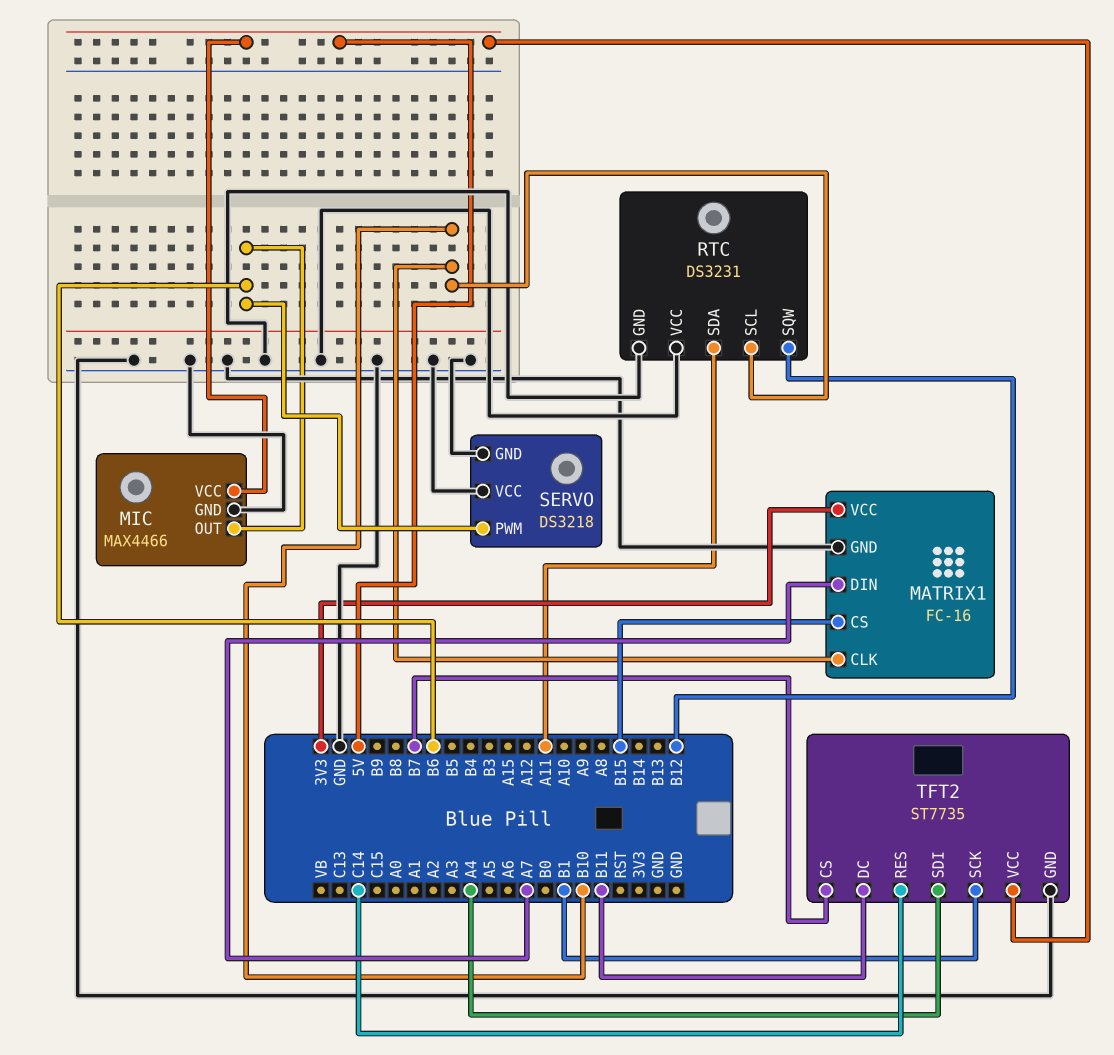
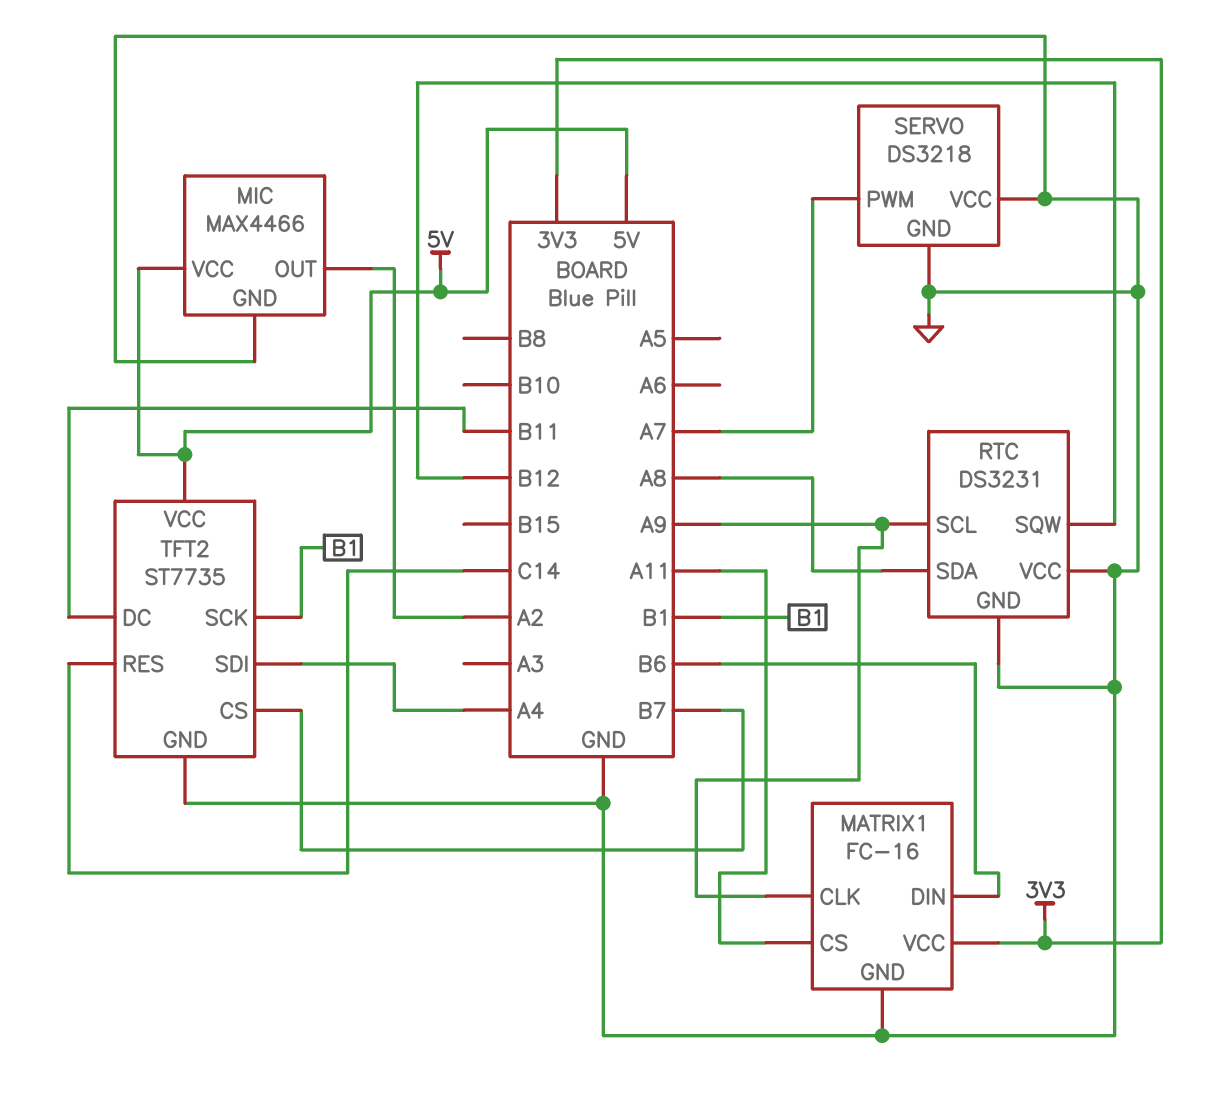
MATRIX1 pin CLK: B10 -> A9
MATRIX1 pin CS: B15 -> A11
MATRIX1 pin DIN: A7 -> B6
MIC pin OUT: B6 -> A2
RTC pin SCL: B10 -> A9
RTC pin SDA: A11 -> A8
SERVO pin PWM: B6 -> A7

